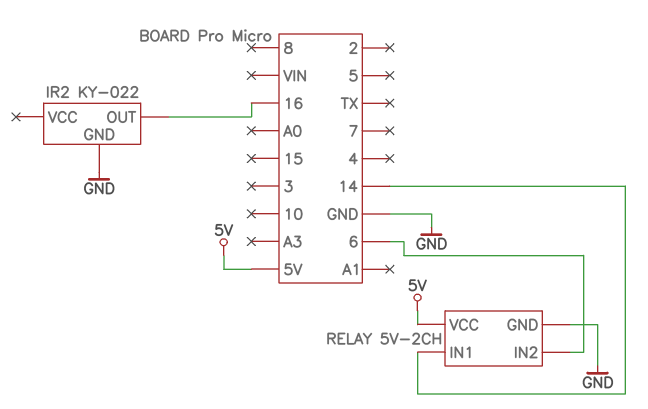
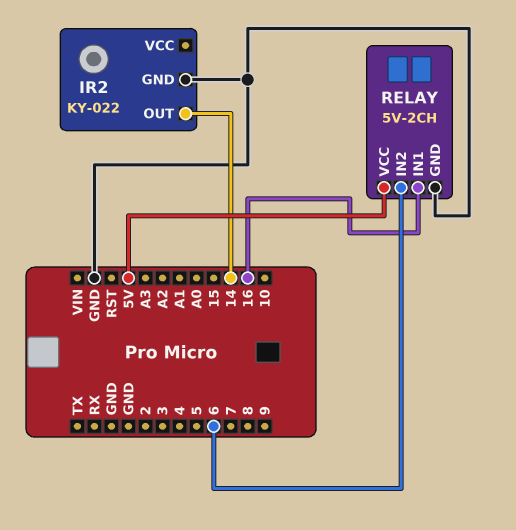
IR2 pin OUT: 16 -> 14
RELAY pin IN1: 14 -> 16

